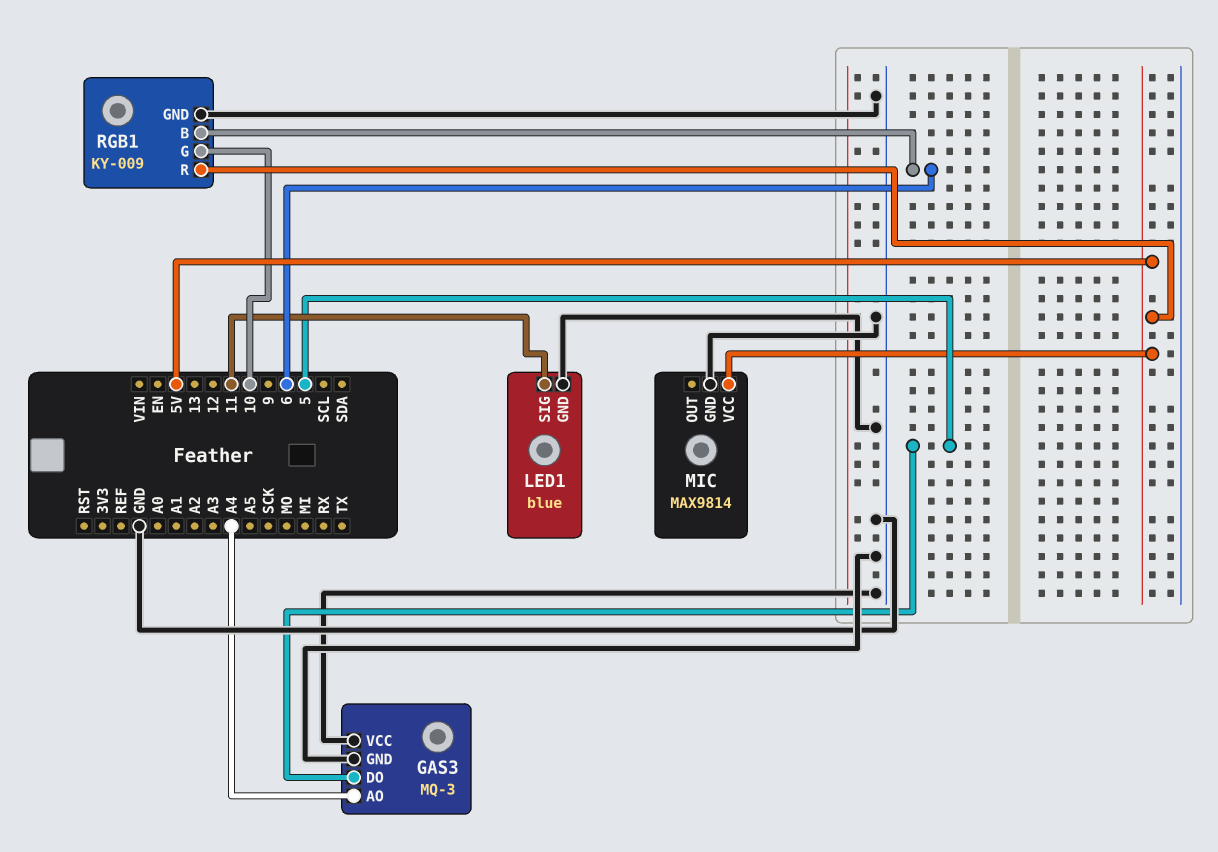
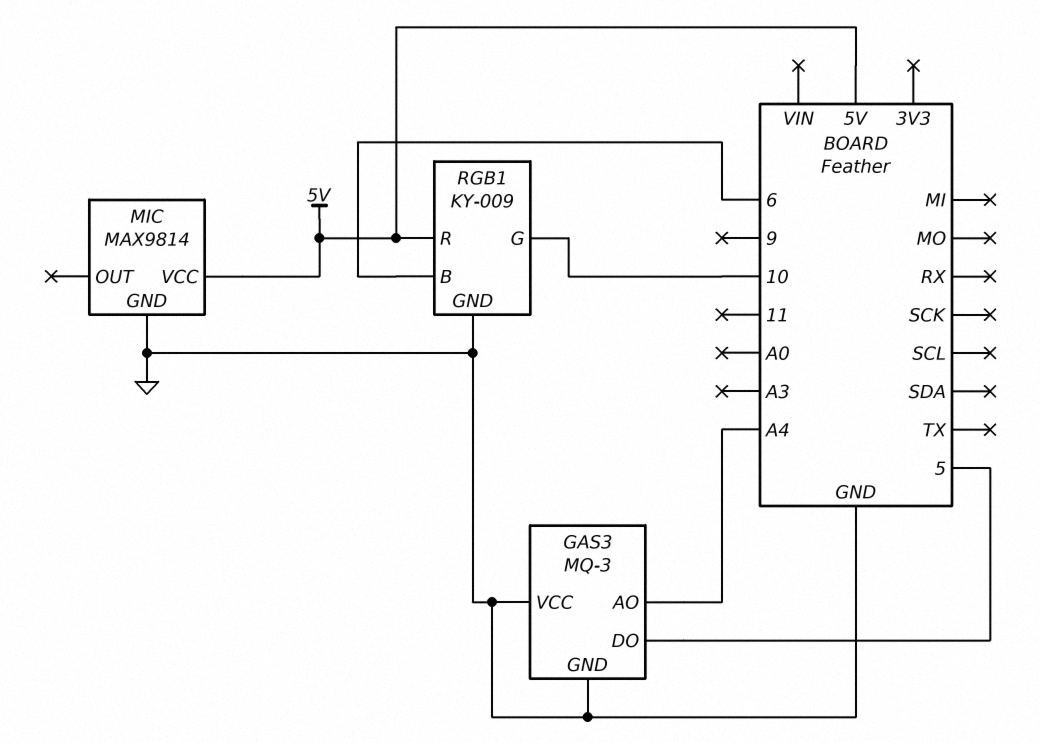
LED1: blue -> none
LED1 pin GND: GND -> none
LED1 pin SIG: 11 -> none

